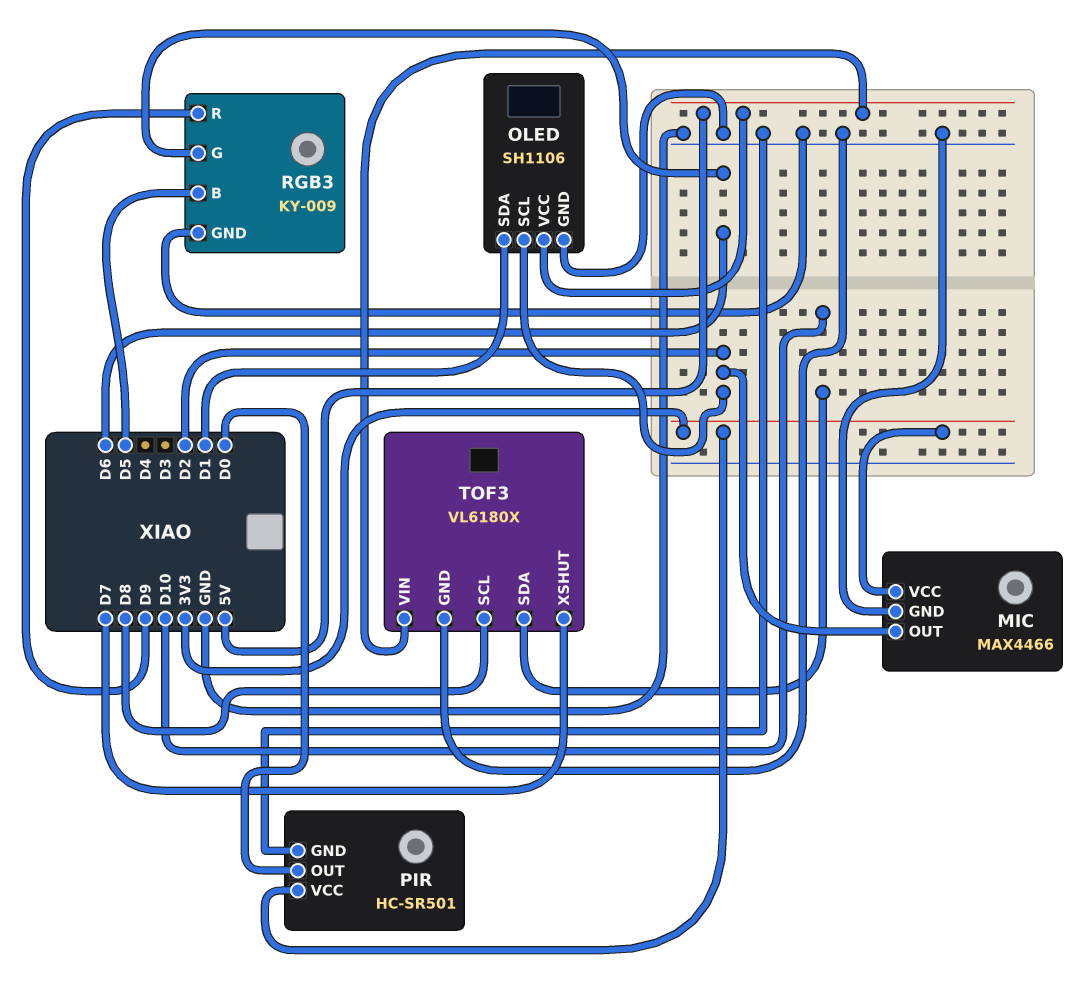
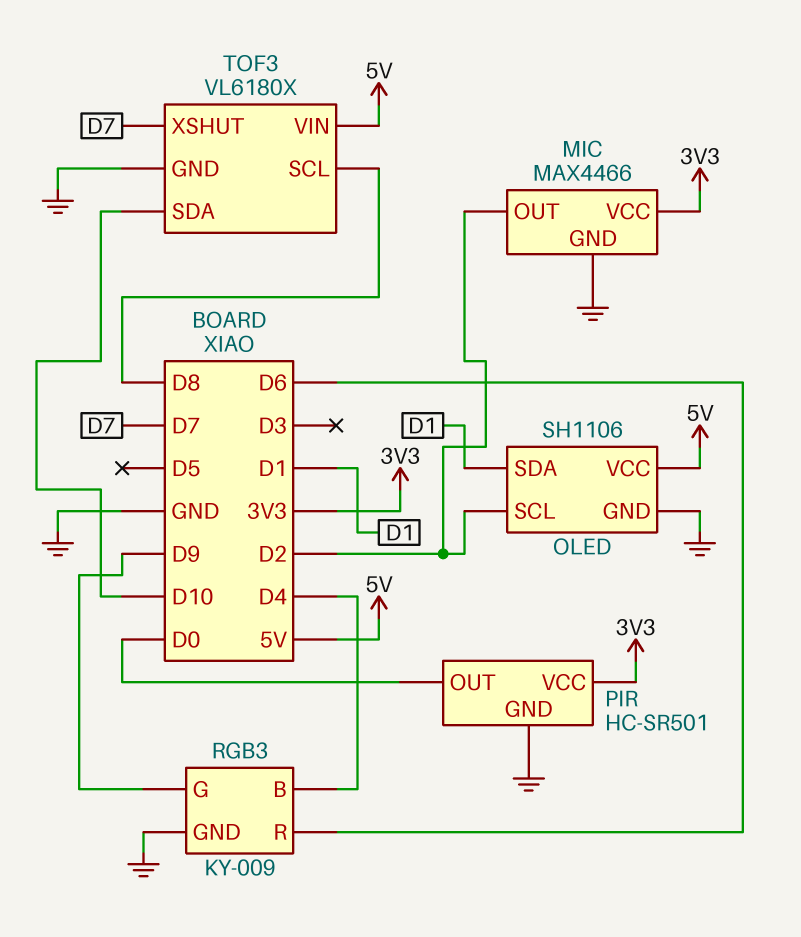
RGB3 pin B: D5 -> D4
RGB3 pin G: D6 -> D9
RGB3 pin R: D9 -> D6

